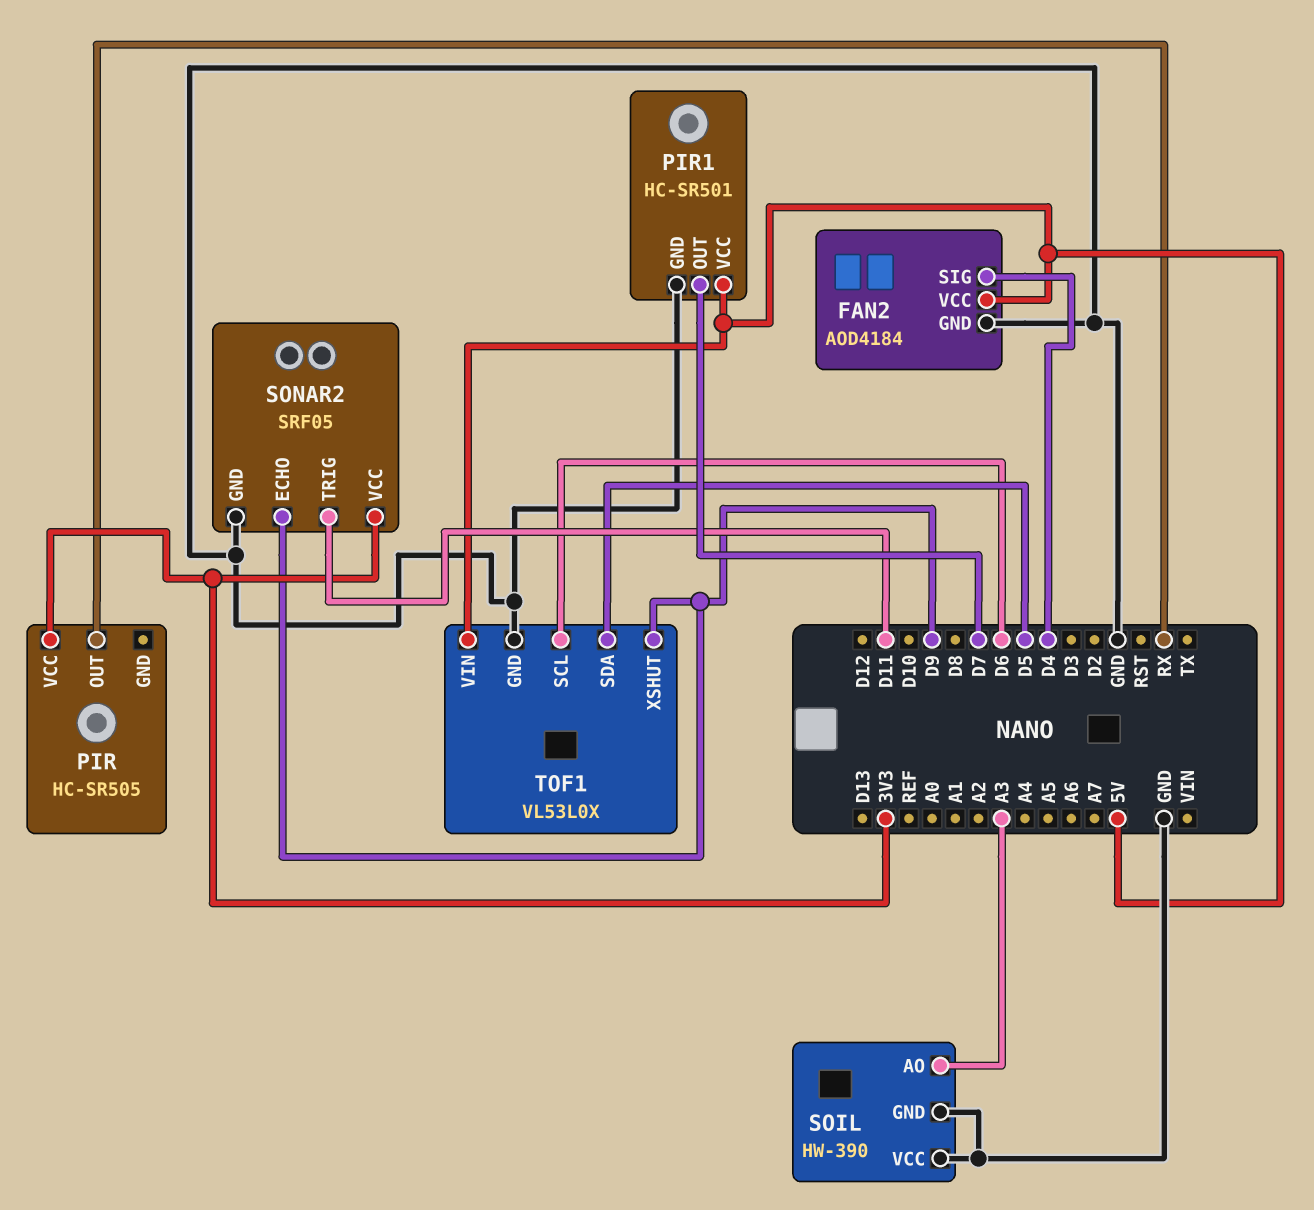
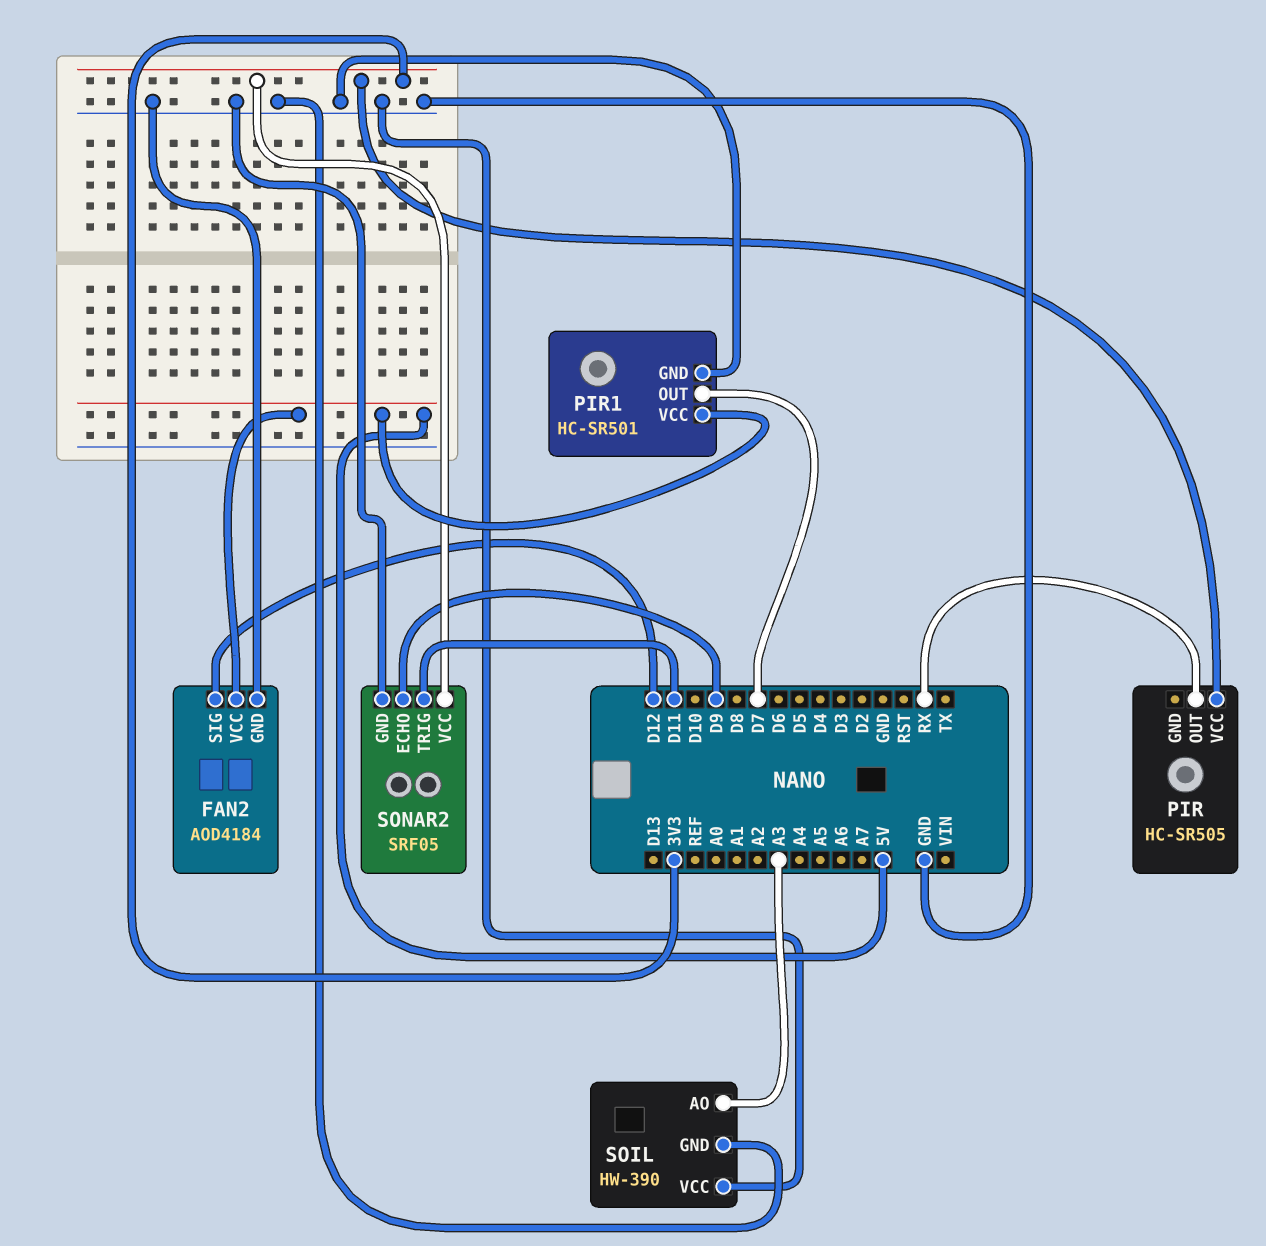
FAN2 pin SIG: D4 -> D12
TOF1: VL53L0X -> none
TOF1 pin GND: GND -> none
TOF1 pin SCL: D6 -> none
TOF1 pin SDA: D5 -> none
TOF1 pin VIN: 5V -> none
TOF1 pin XSHUT: D9 -> none

